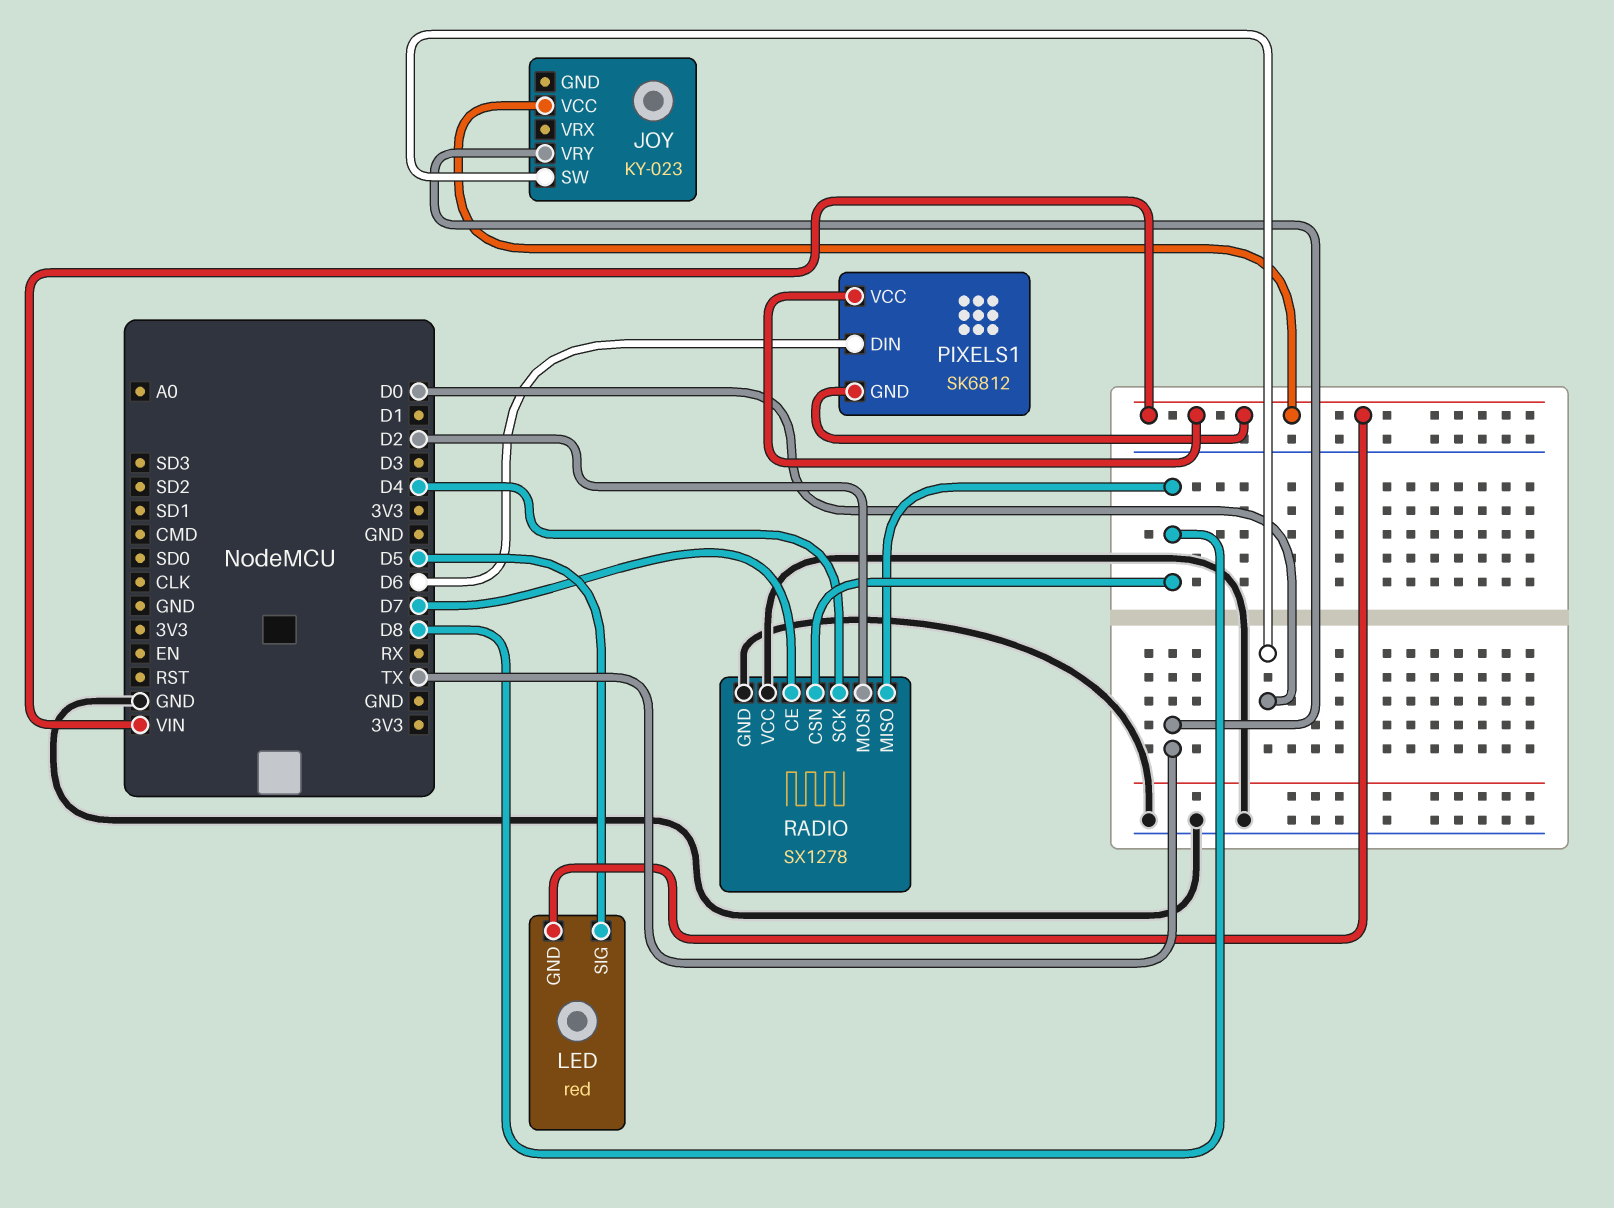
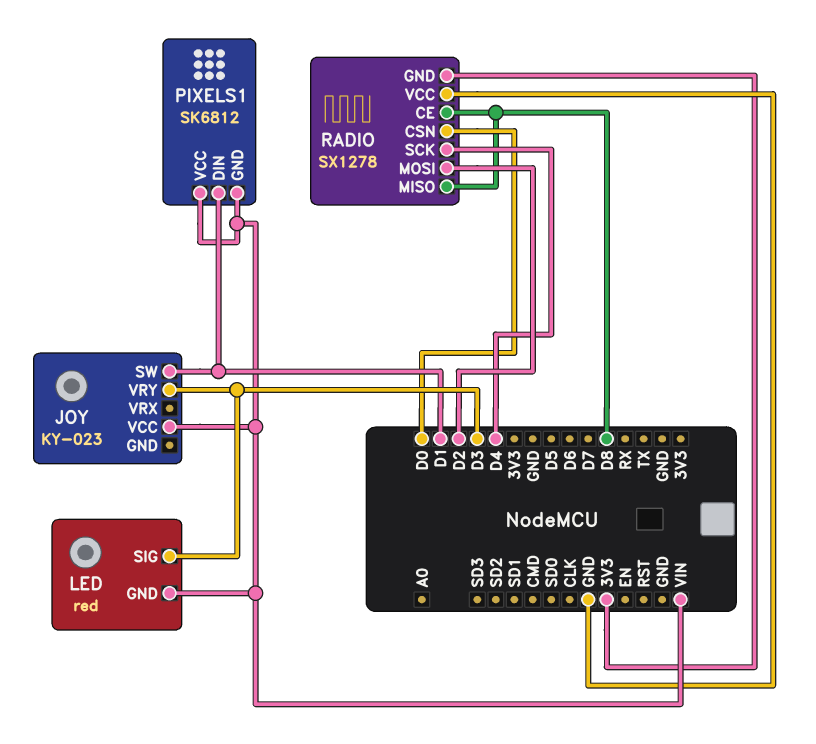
JOY pin SW: D0 -> D1
JOY pin VRY: TX -> D3
LED pin SIG: D5 -> D3
PIXELS1 pin DIN: D6 -> D1
RADIO pin CE: D7 -> D8
RADIO pin CSN: D8 -> D0
RADIO pin GND: GND -> 3V3

